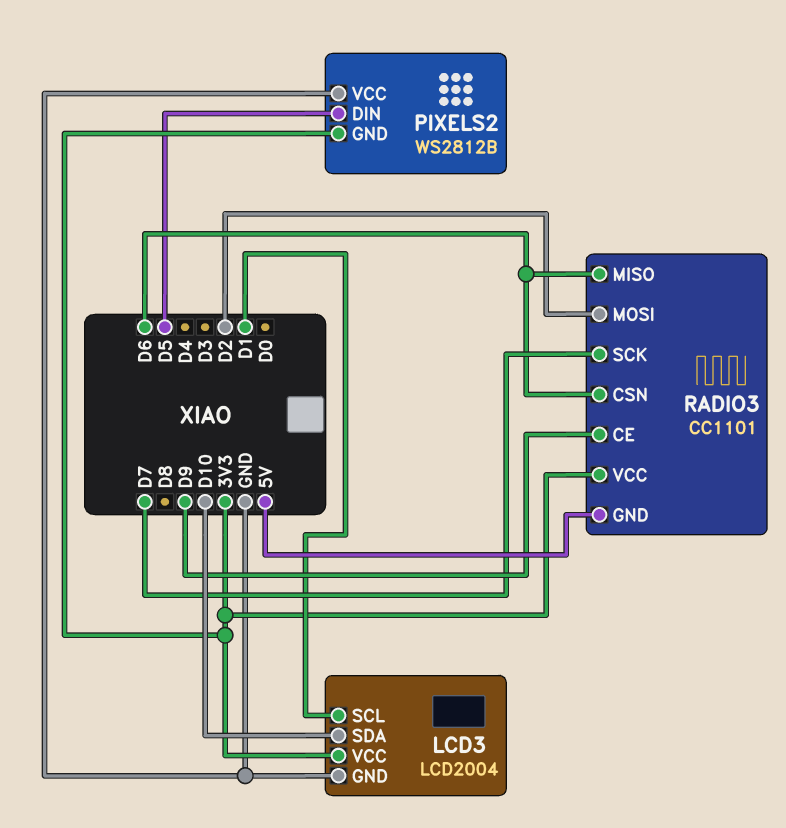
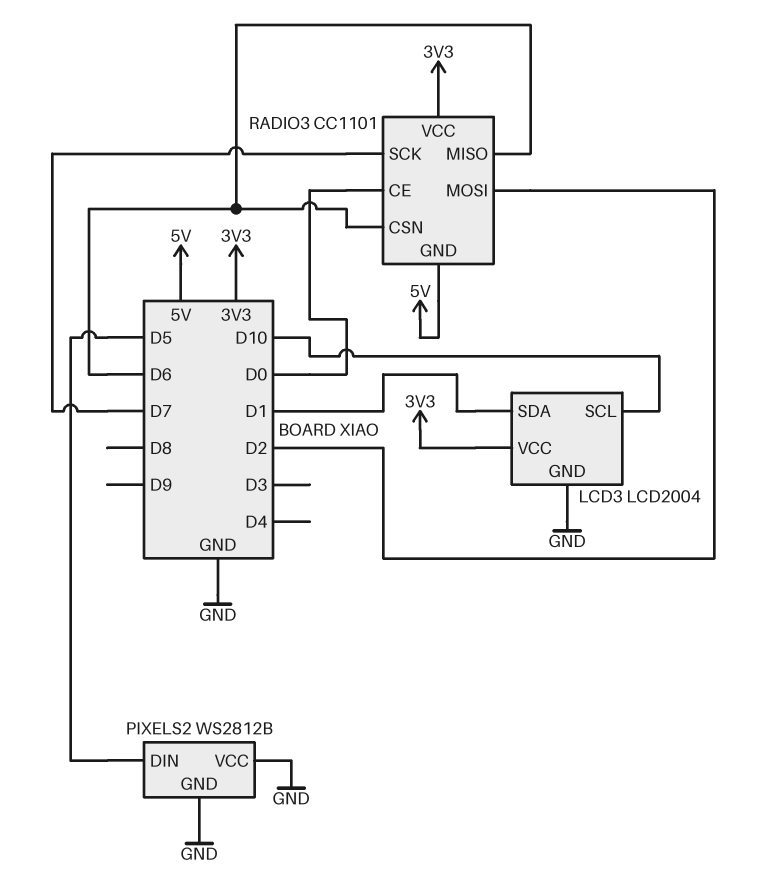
LCD3 pin SCL: D1 -> D10
LCD3 pin SDA: D10 -> D1
PIXELS2 pin GND: 3V3 -> GND
RADIO3 pin CE: D9 -> D0

